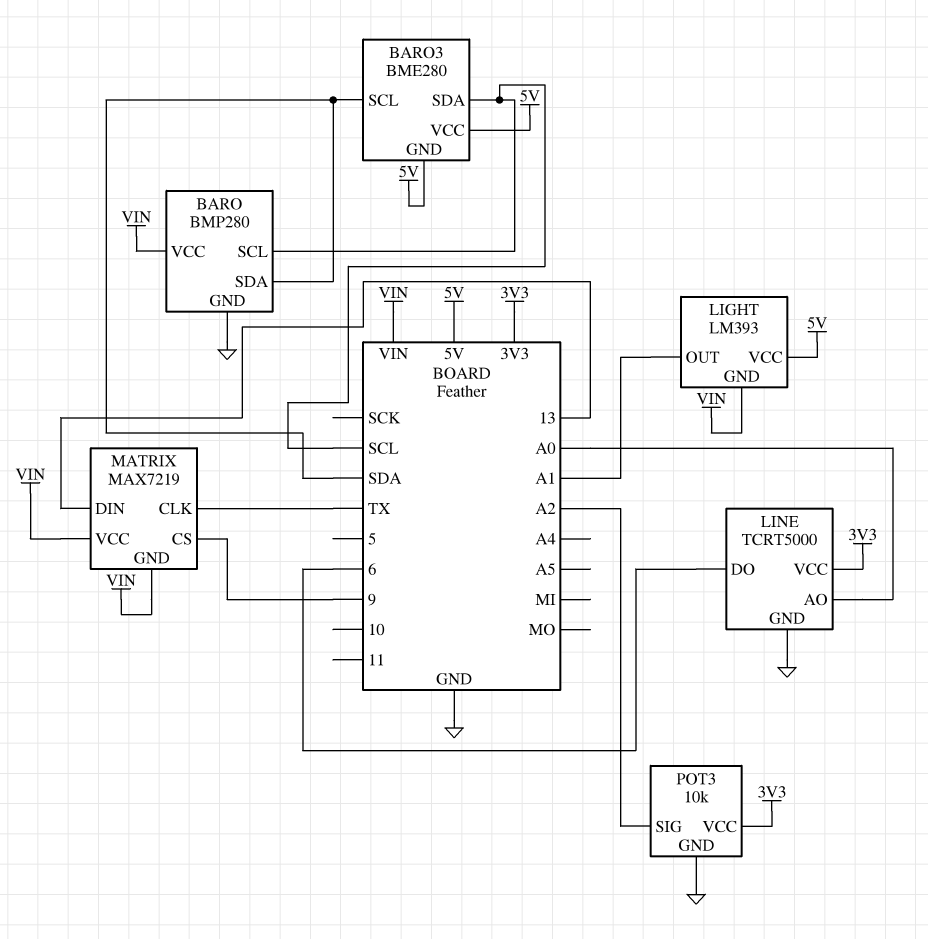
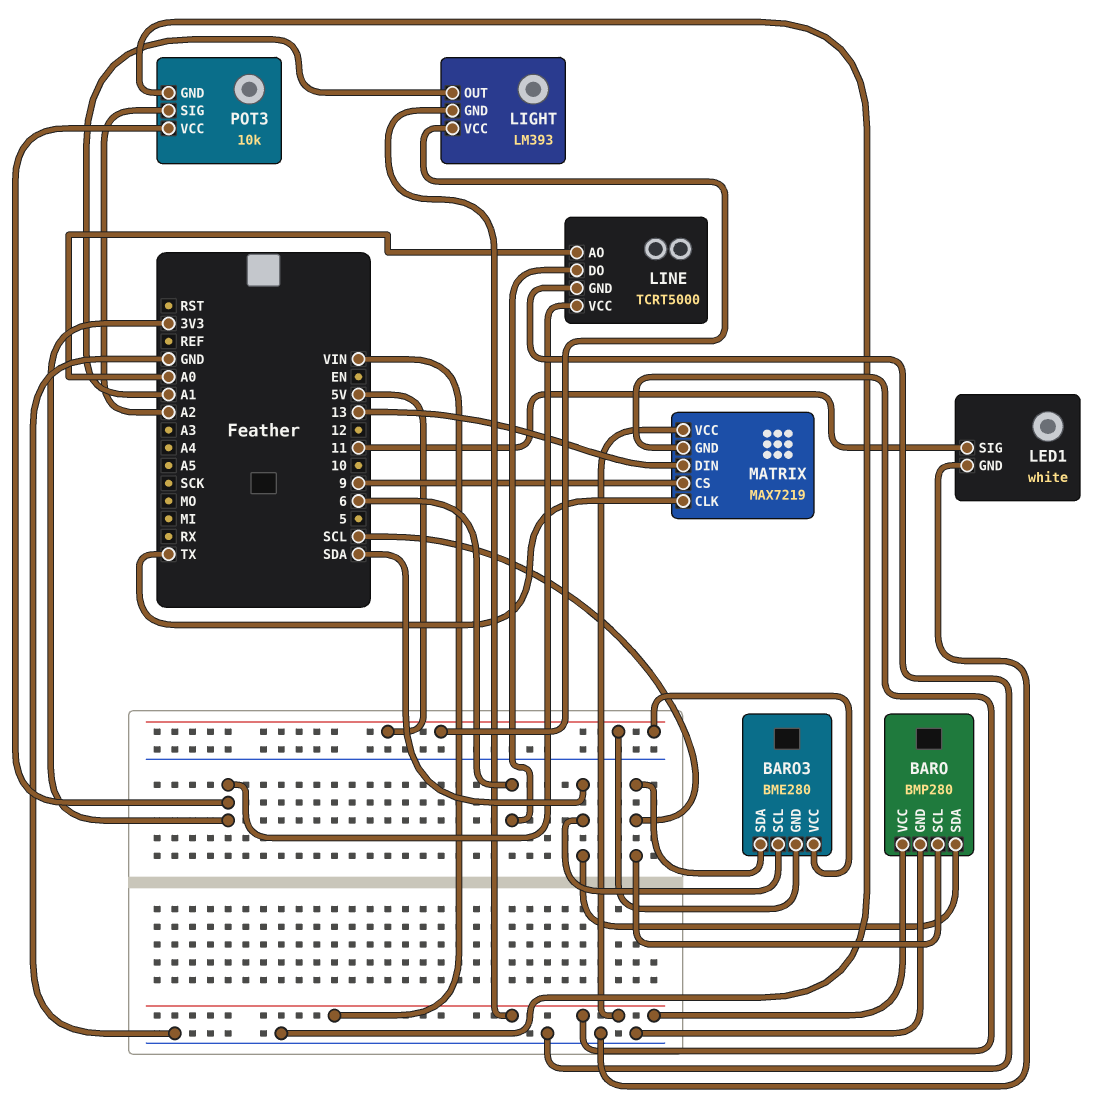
LED1: none -> white
LED1 pin GND: none -> GND
LED1 pin SIG: none -> 11

